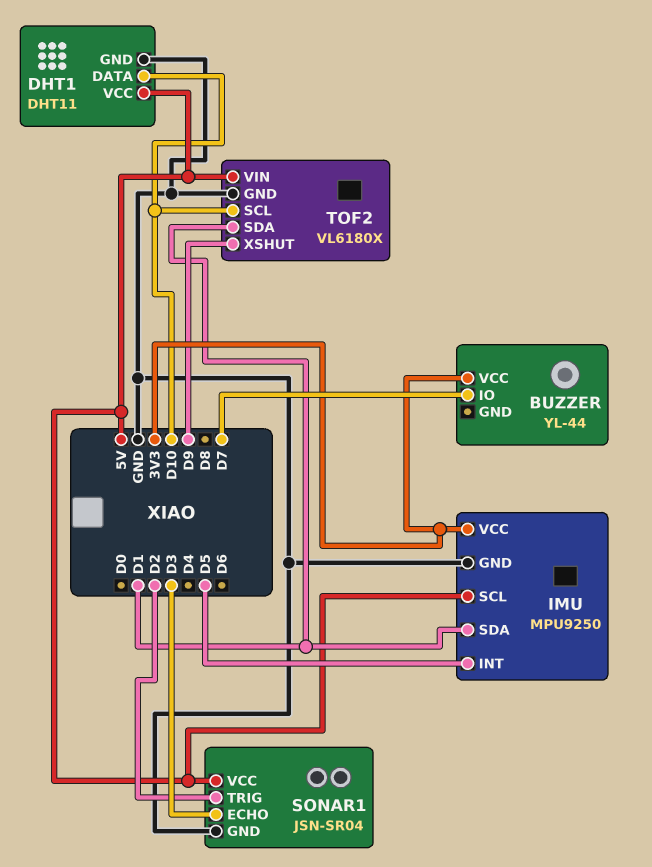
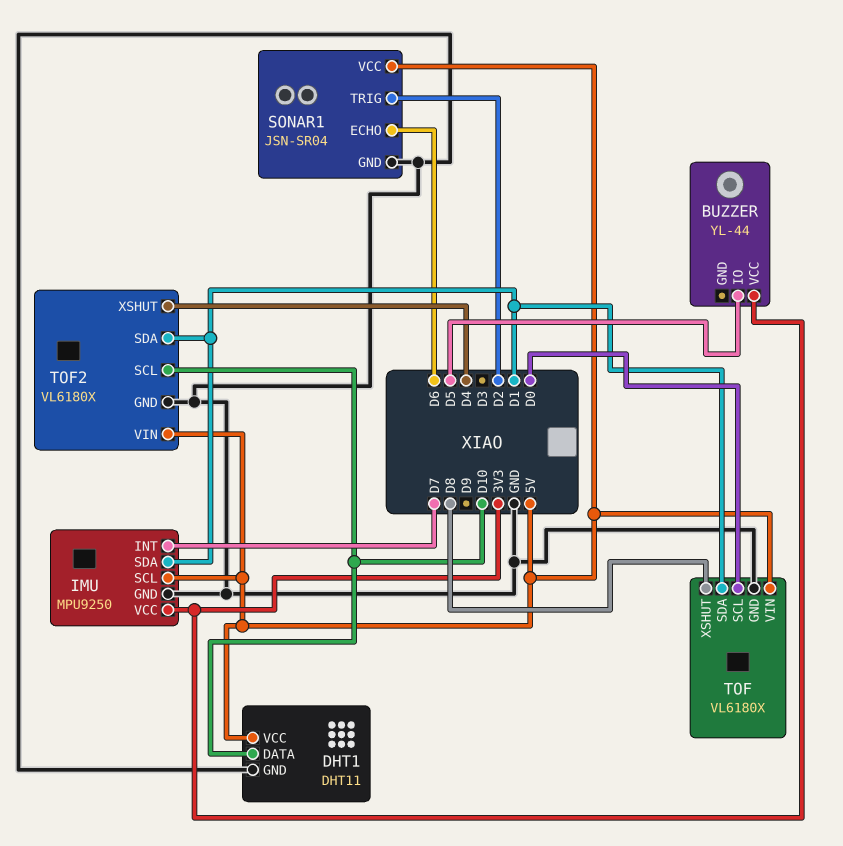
BUZZER pin IO: D7 -> D5
IMU pin INT: D5 -> D7
SONAR1 pin ECHO: D3 -> D6
TOF: none -> VL6180X
TOF pin GND: none -> GND
TOF pin SCL: none -> D0
TOF pin SDA: none -> D1
TOF pin VIN: none -> 5V
TOF pin XSHUT: none -> D8
TOF2 pin XSHUT: D9 -> D4

